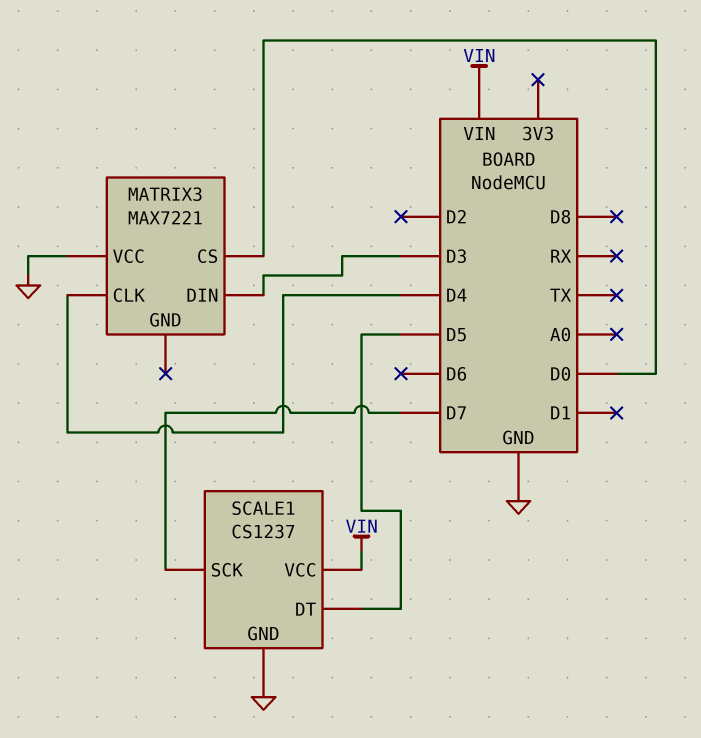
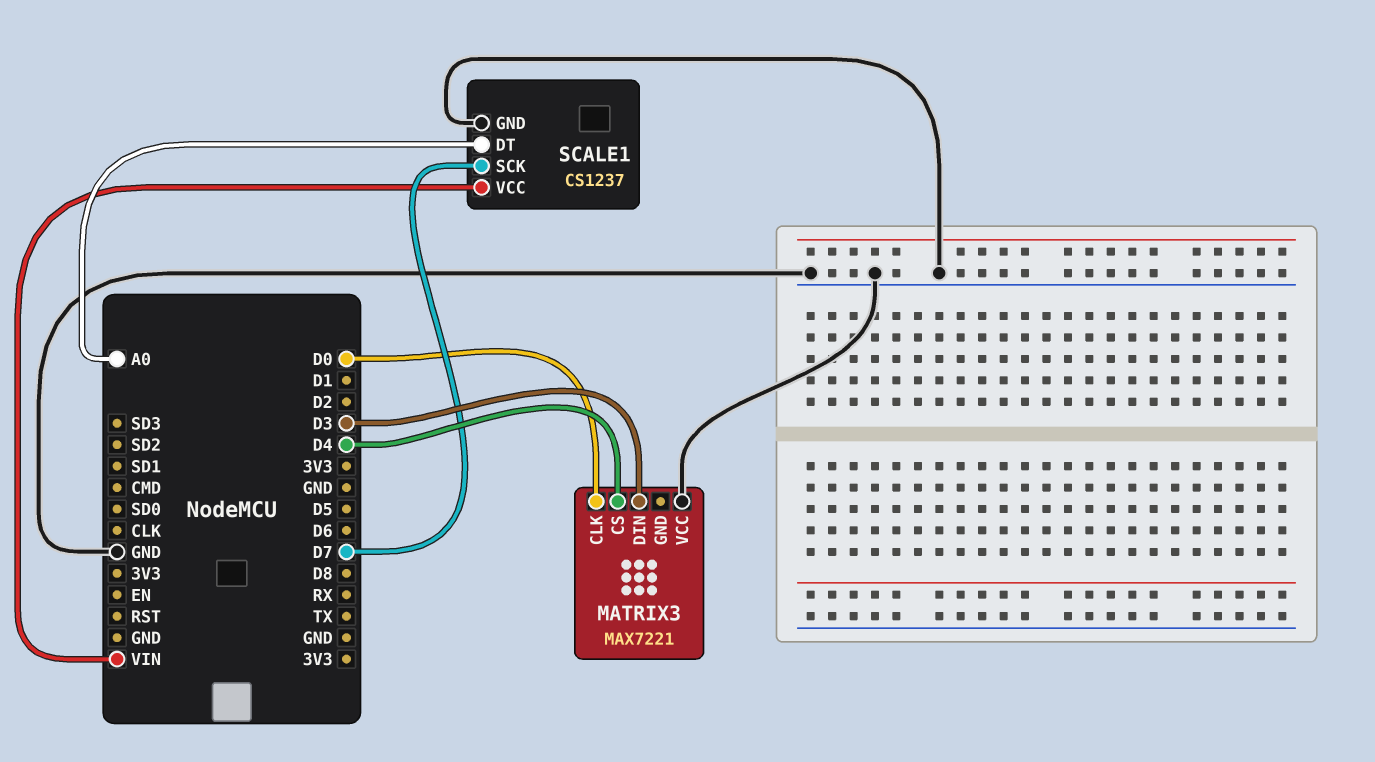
MATRIX3 pin CLK: D4 -> D0
MATRIX3 pin CS: D0 -> D4
SCALE1 pin DT: D5 -> A0

